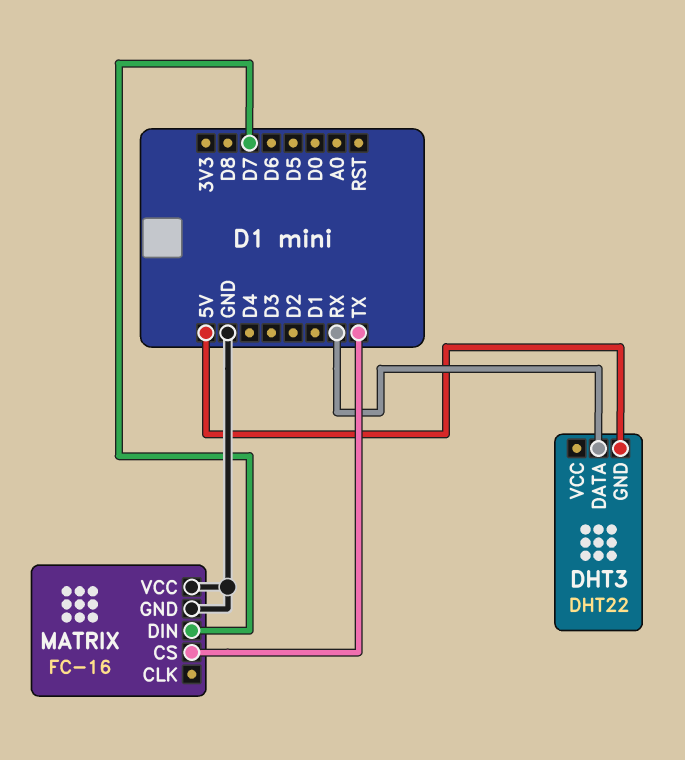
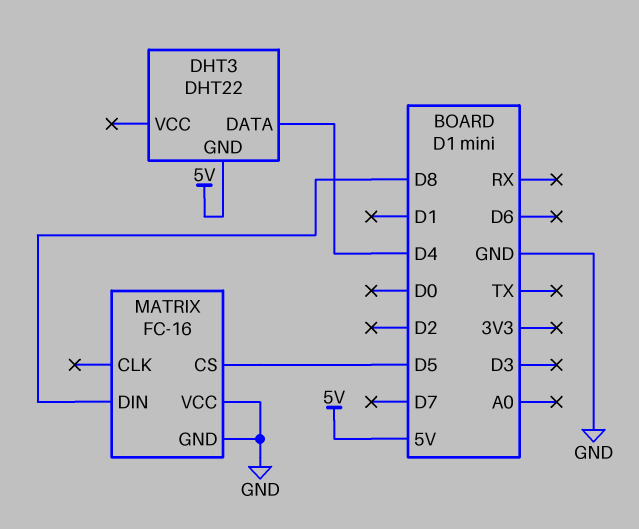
DHT3 pin DATA: RX -> D4
MATRIX pin CS: TX -> D5
MATRIX pin DIN: D7 -> D8

